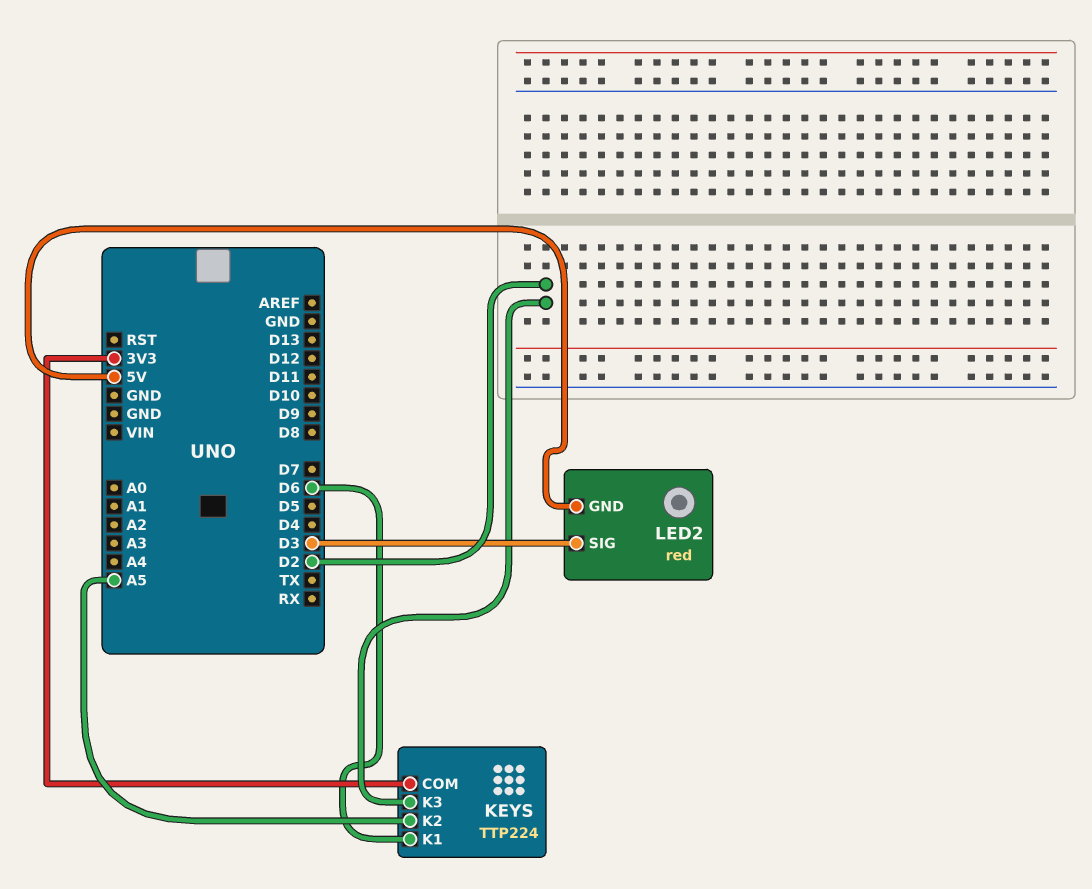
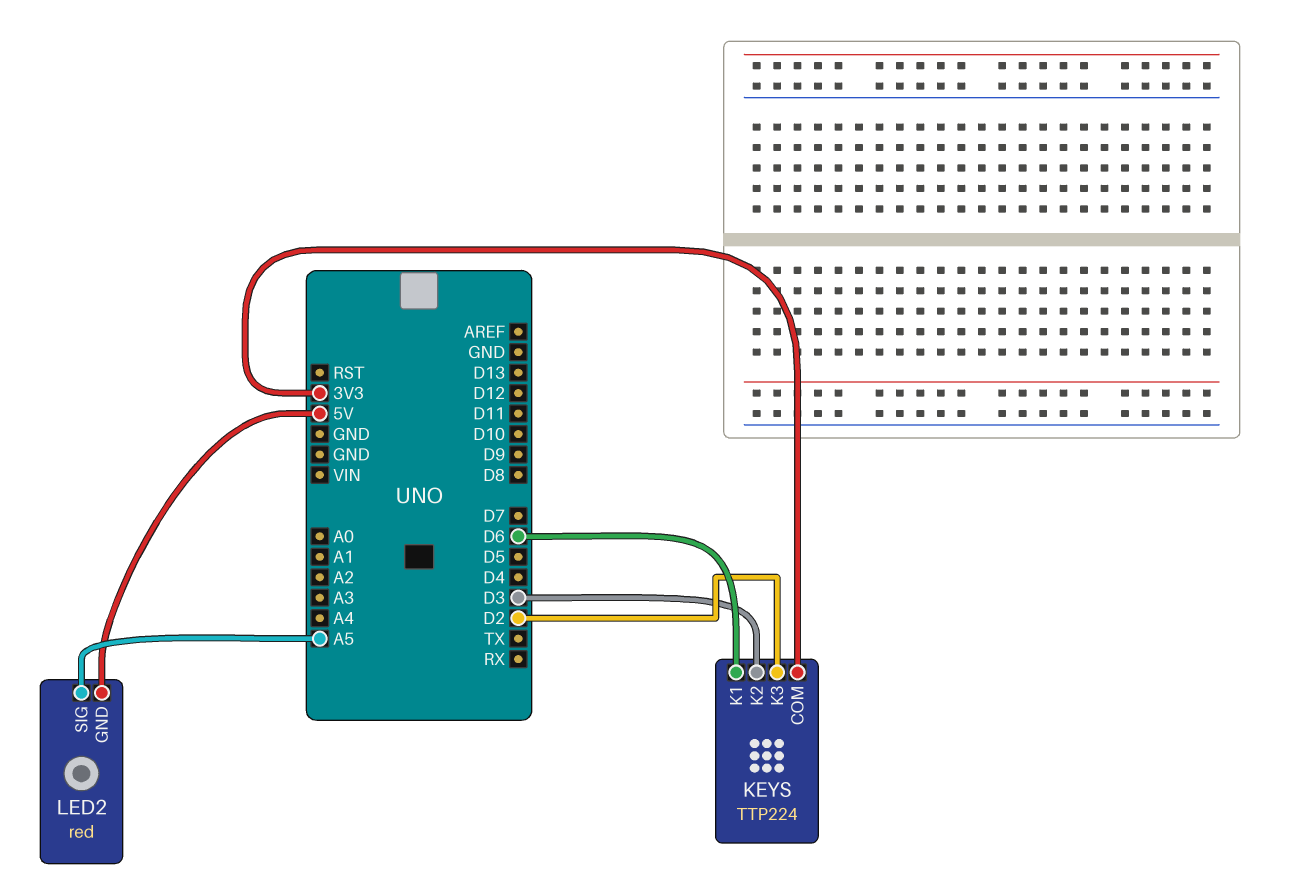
KEYS pin K2: A5 -> D3
LED2 pin SIG: D3 -> A5

